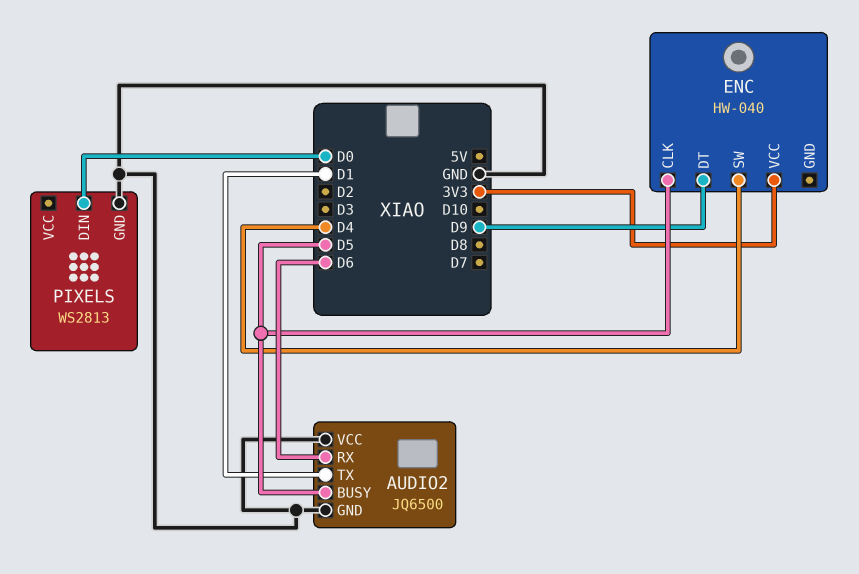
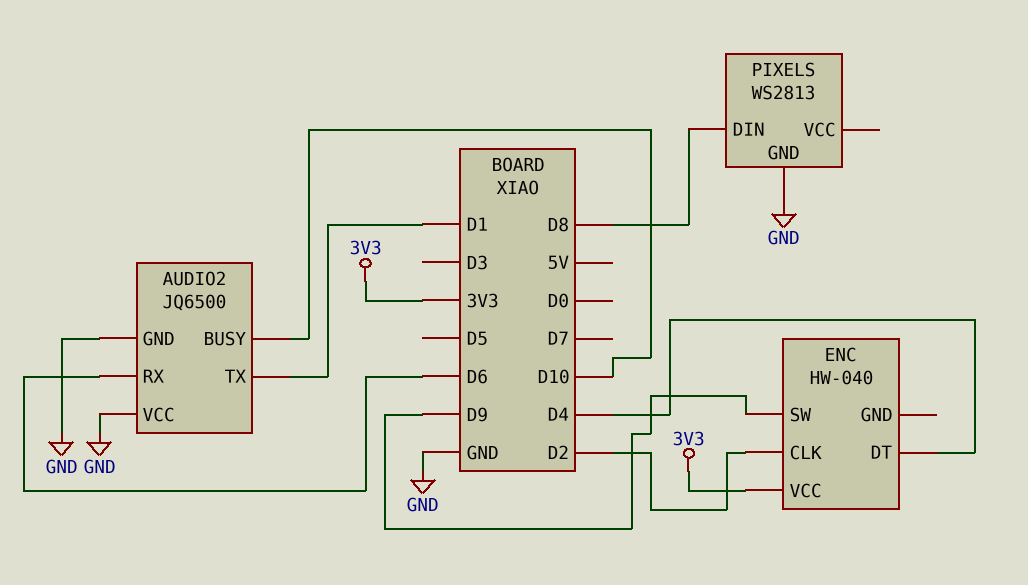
AUDIO2 pin BUSY: D5 -> D10
ENC pin CLK: D5 -> D2
ENC pin DT: D9 -> D4
ENC pin SW: D4 -> D9
PIXELS pin DIN: D0 -> D8

